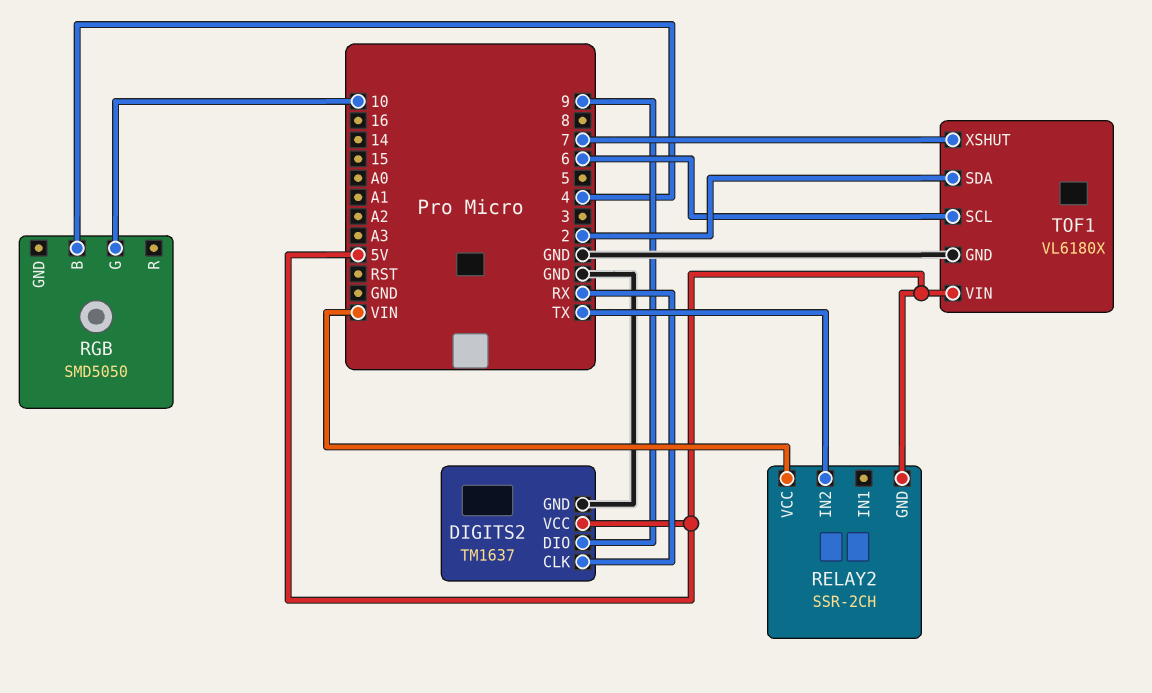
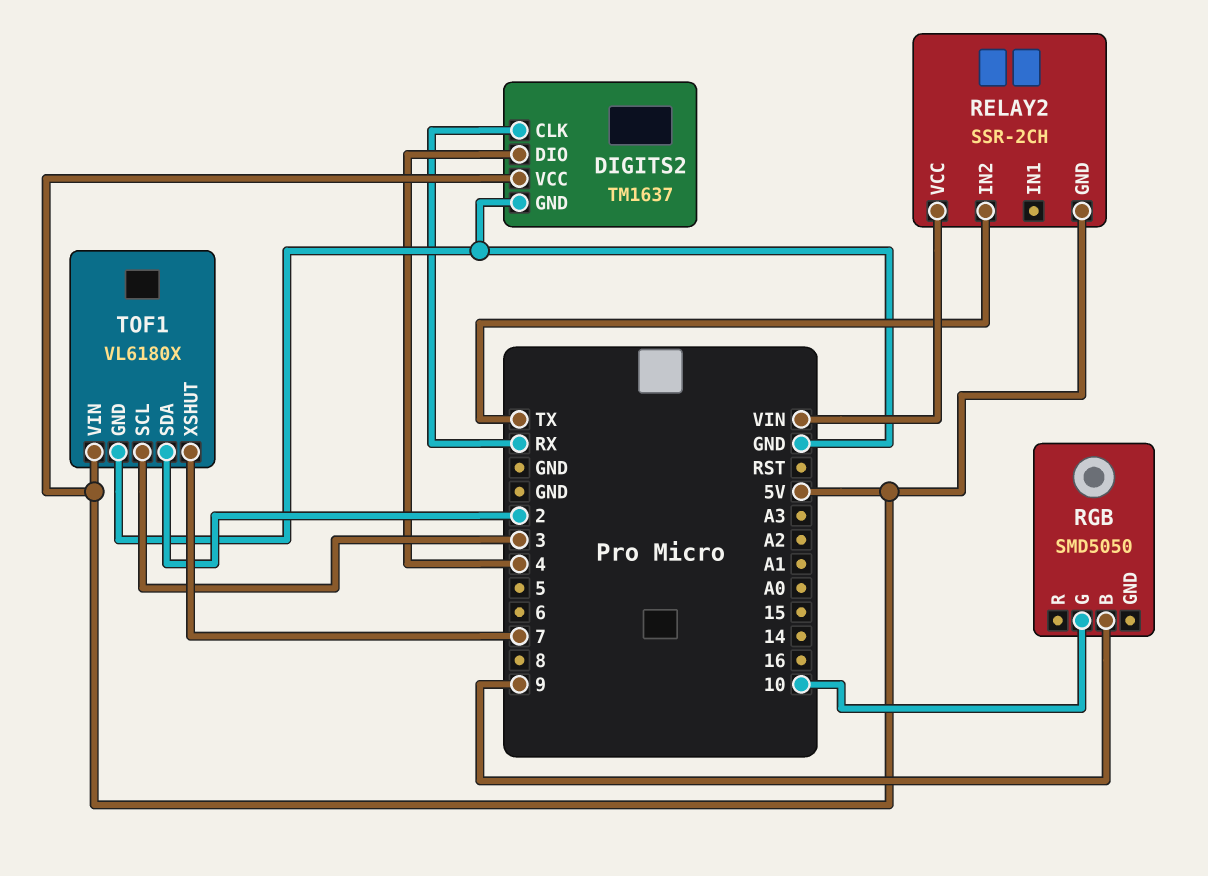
DIGITS2 pin DIO: 9 -> 4
RGB pin B: 4 -> 9
TOF1 pin SCL: 6 -> 3

